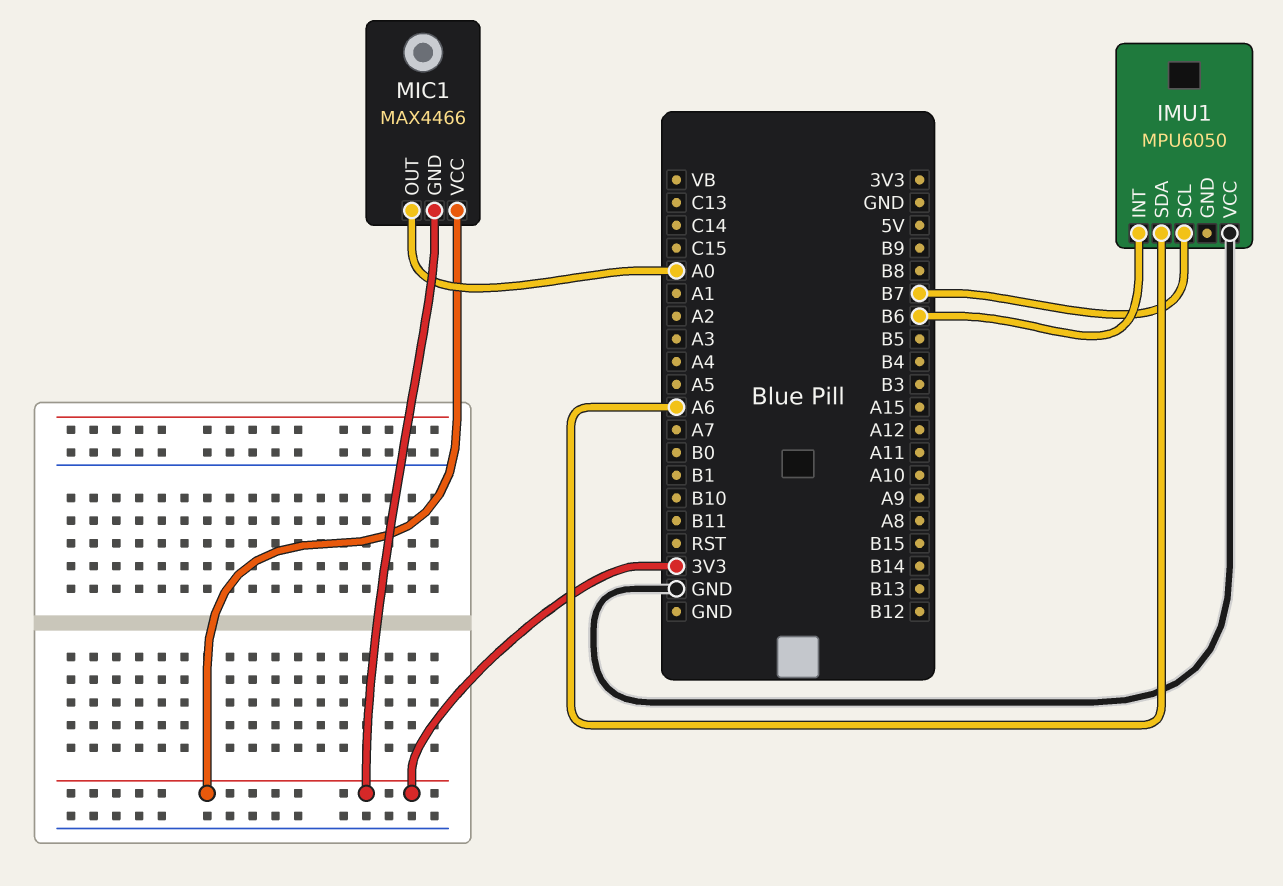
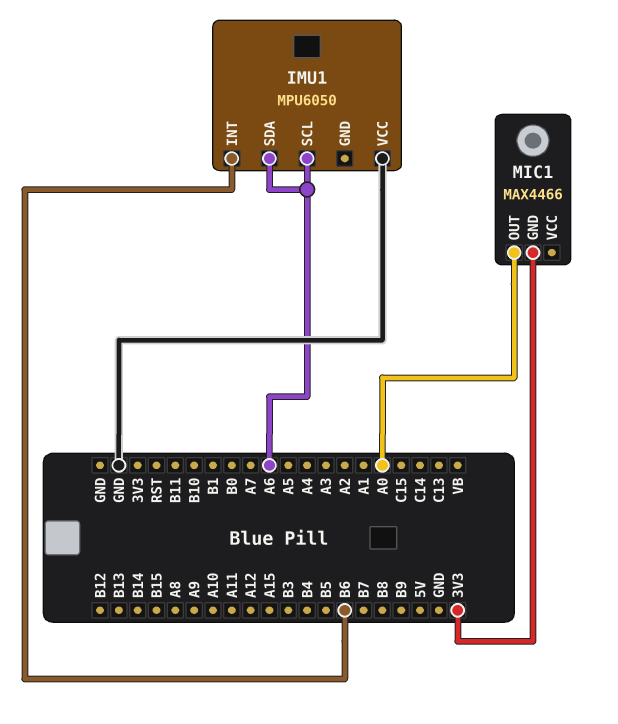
IMU1 pin SCL: B7 -> A6
MIC1 pin VCC: 3V3 -> none

